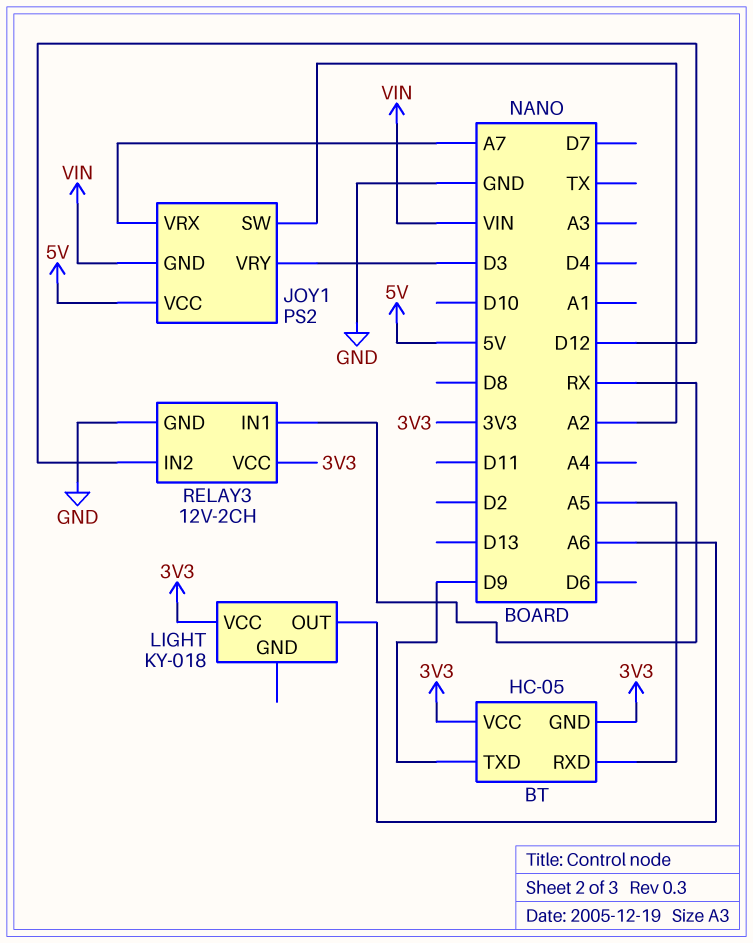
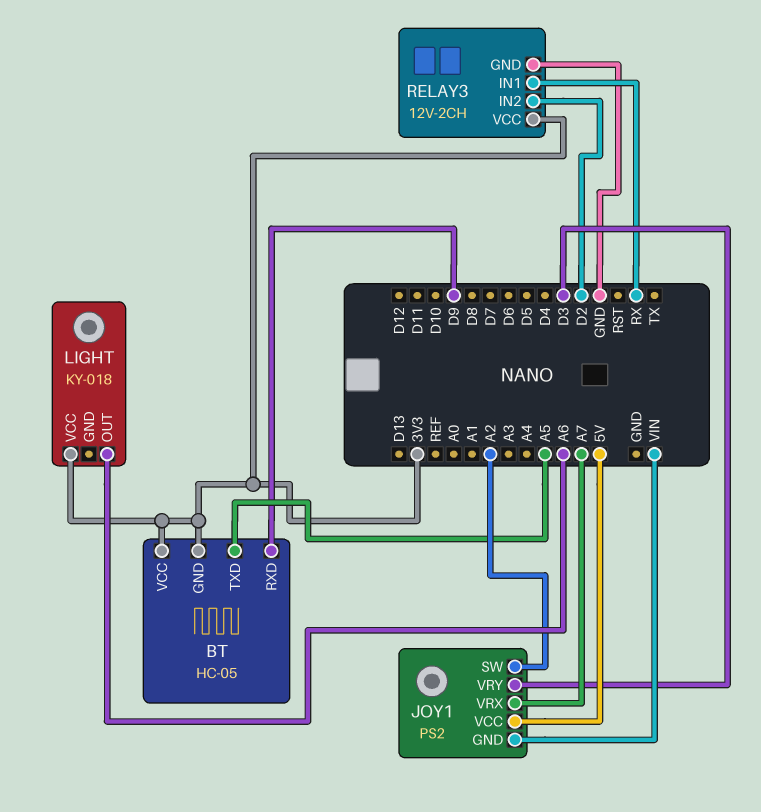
BT pin RXD: A5 -> D9
BT pin TXD: D9 -> A5
RELAY3 pin IN2: D12 -> D2

